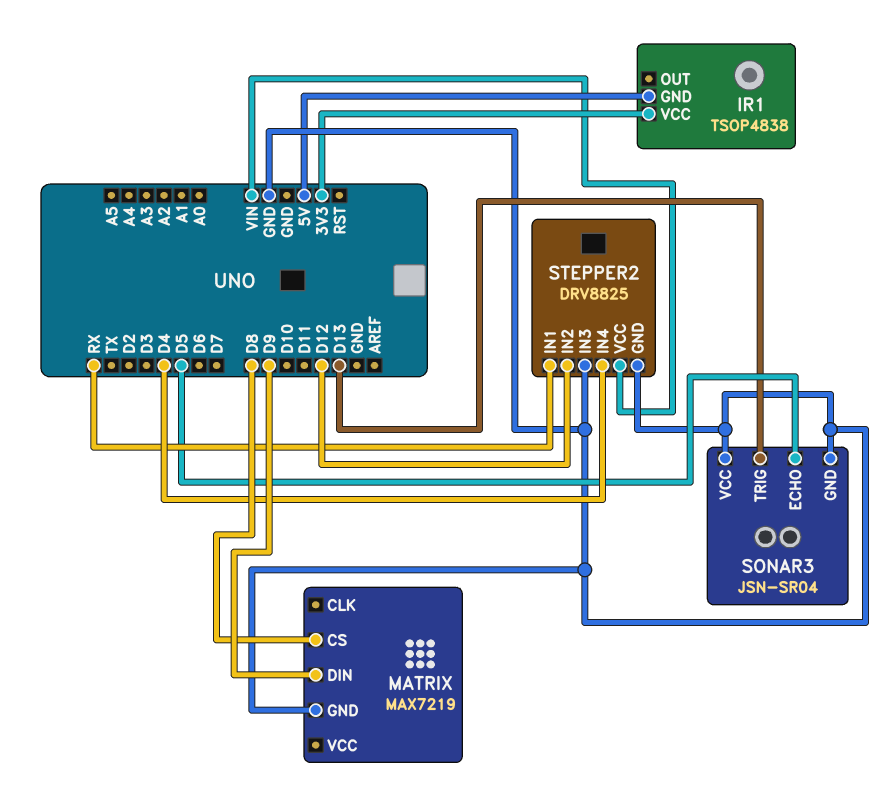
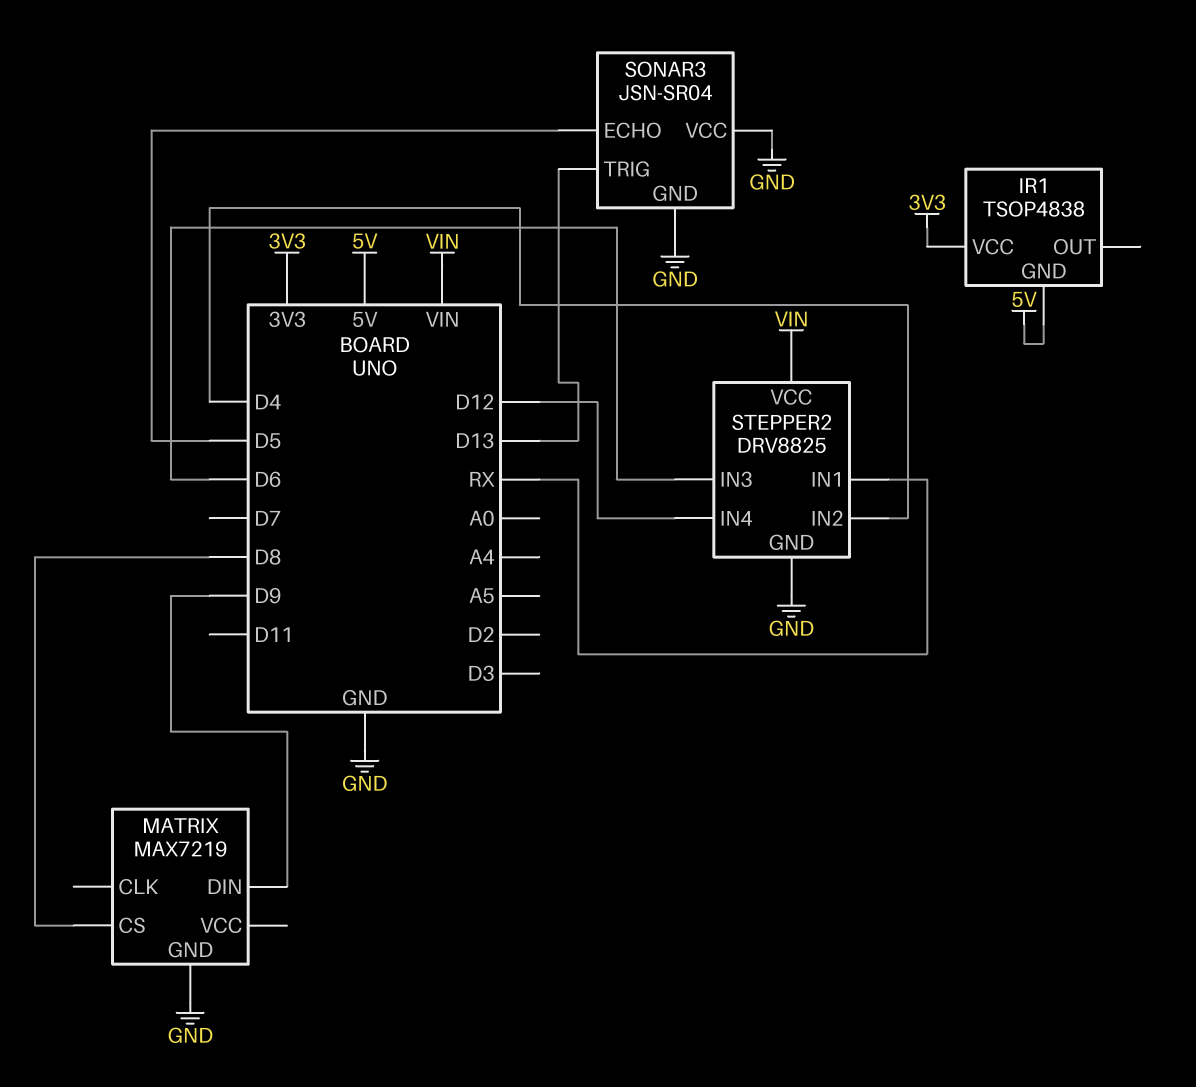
STEPPER2 pin IN2: D12 -> D4
STEPPER2 pin IN3: GND -> D6
STEPPER2 pin IN4: D4 -> D12

